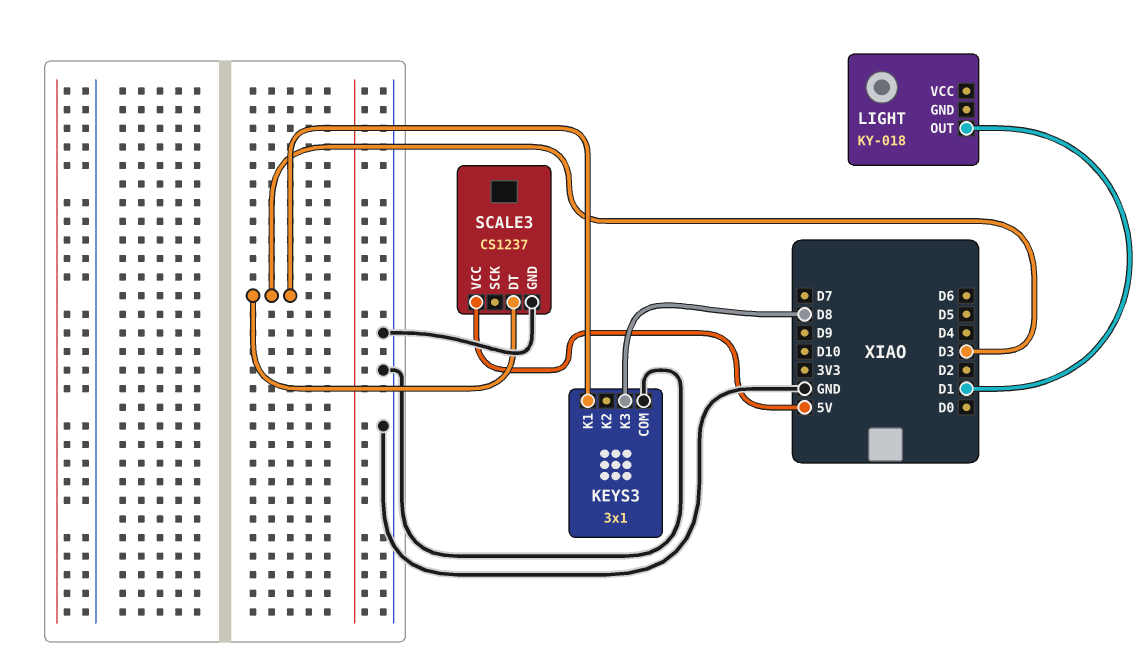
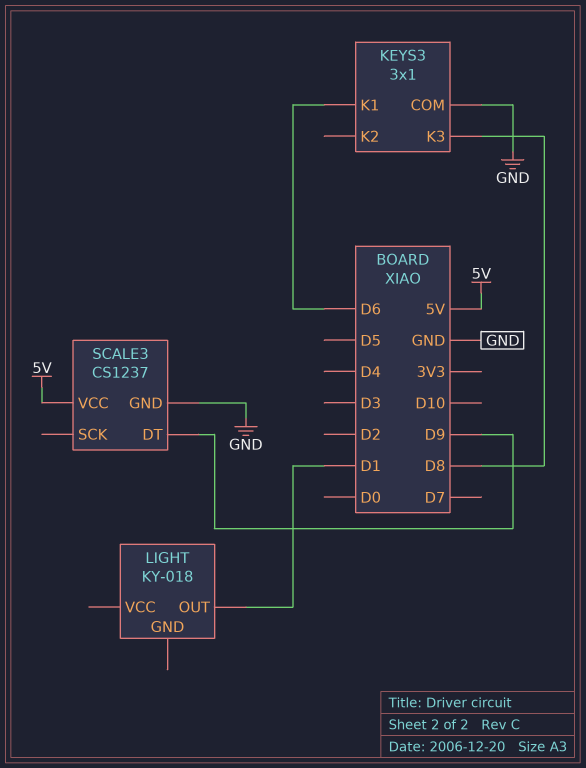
KEYS3 pin K1: D3 -> D6
SCALE3 pin DT: D3 -> D9

